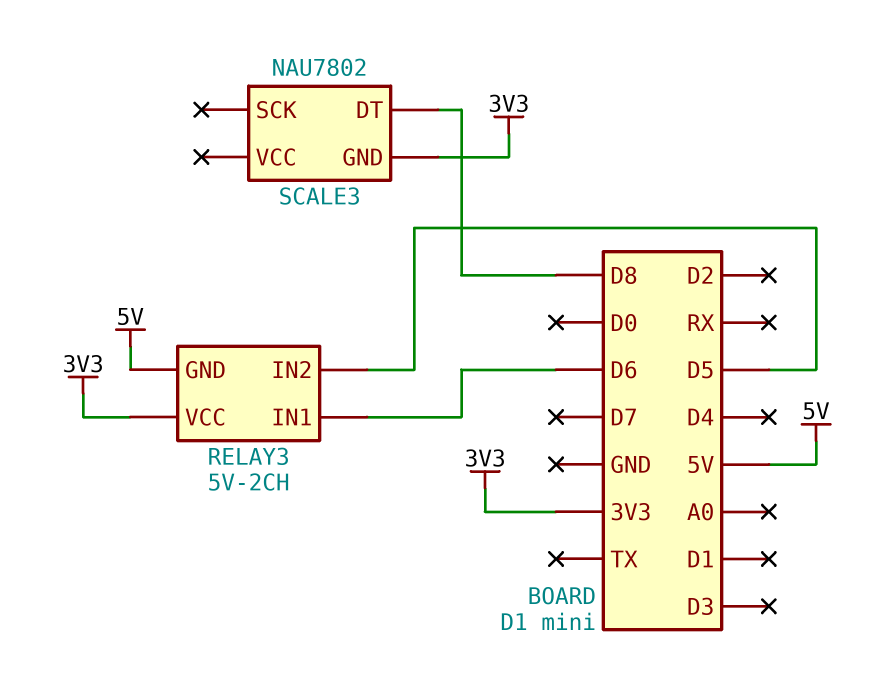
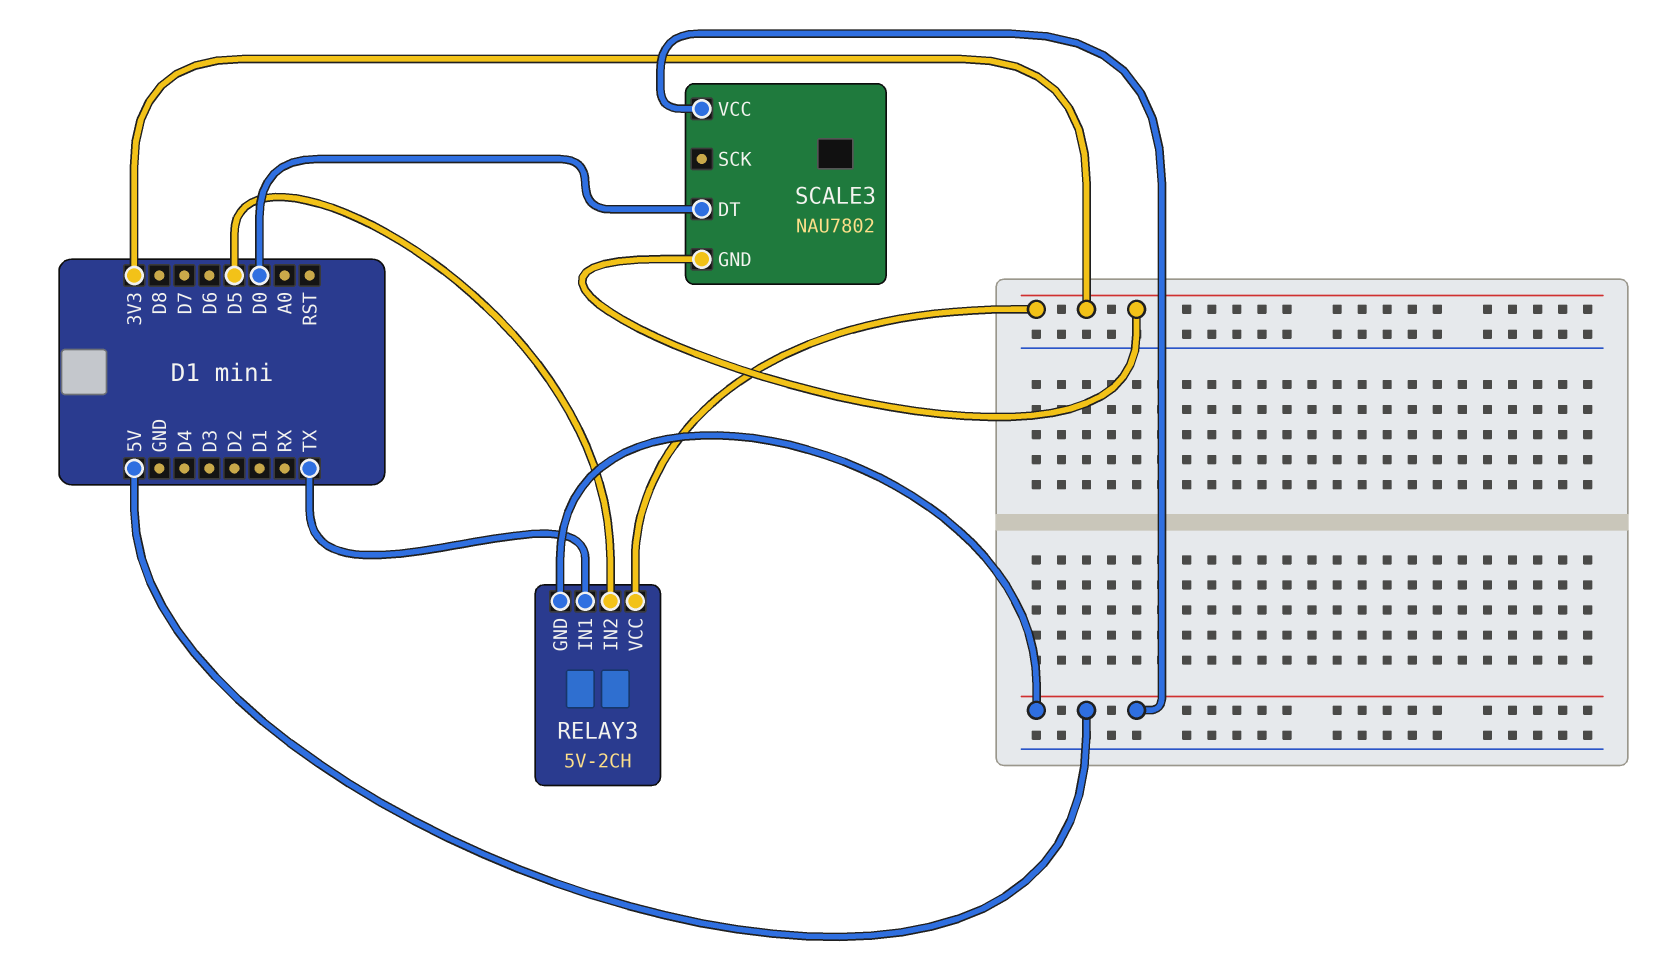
RELAY3 pin IN1: D6 -> TX
SCALE3 pin DT: D8 -> D0
SCALE3 pin VCC: none -> 5V

